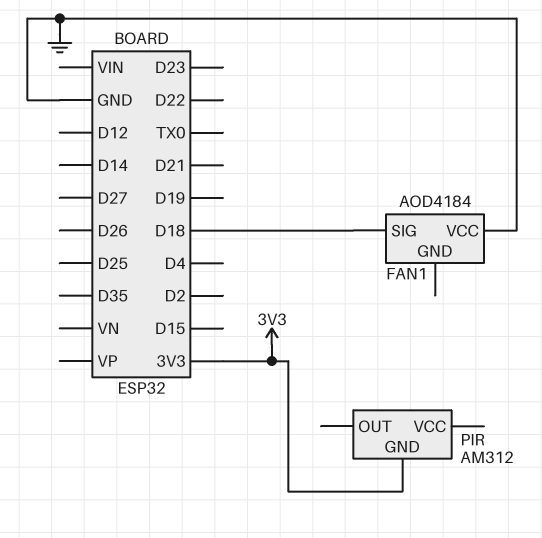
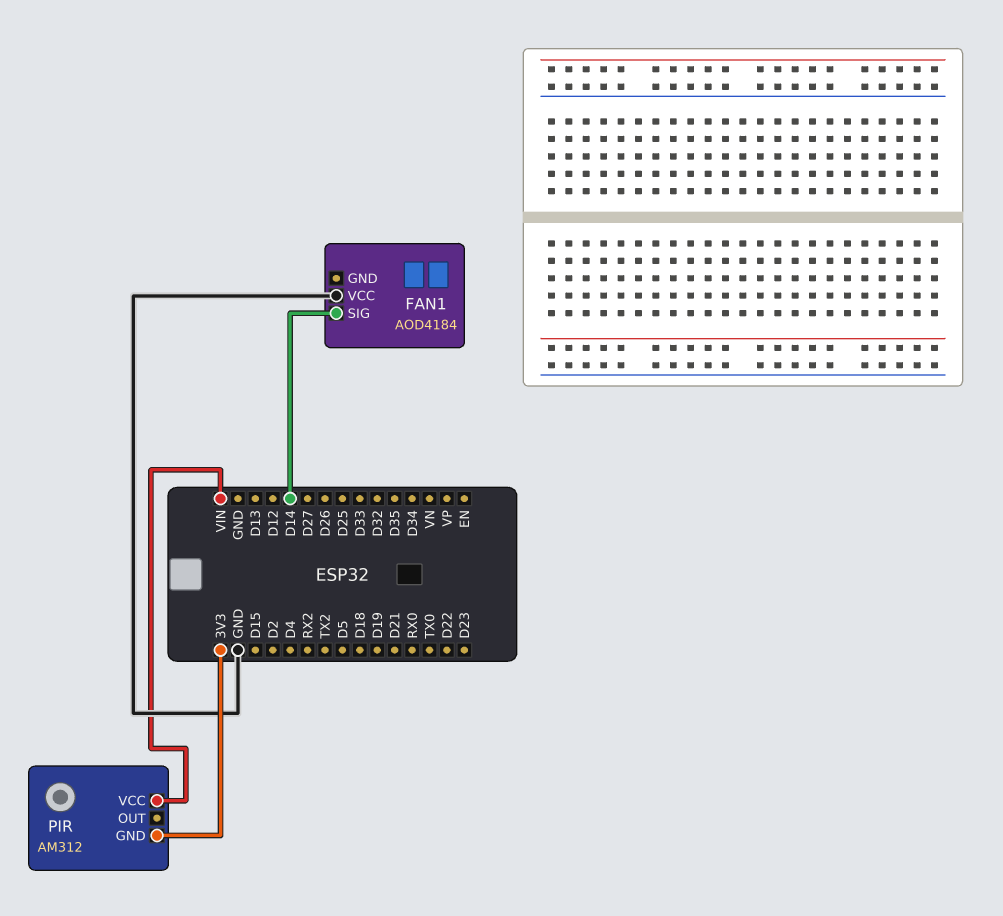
FAN1 pin SIG: D18 -> D14
PIR pin VCC: none -> VIN

